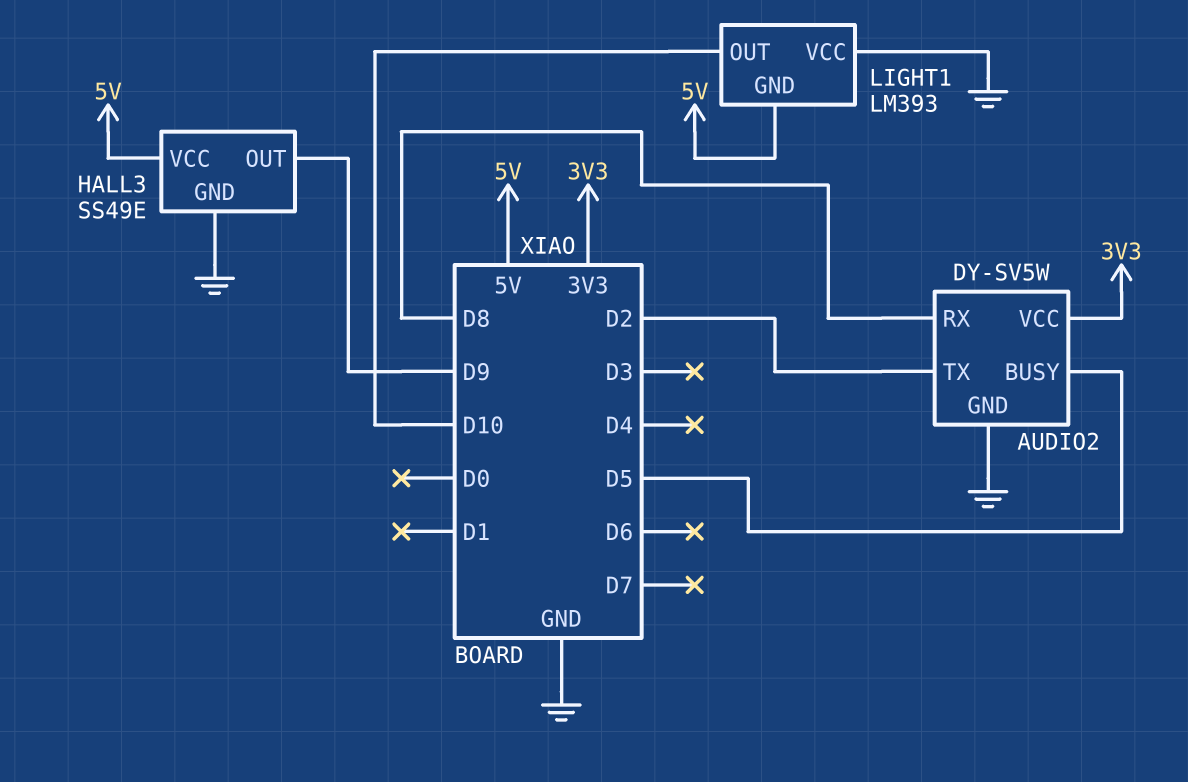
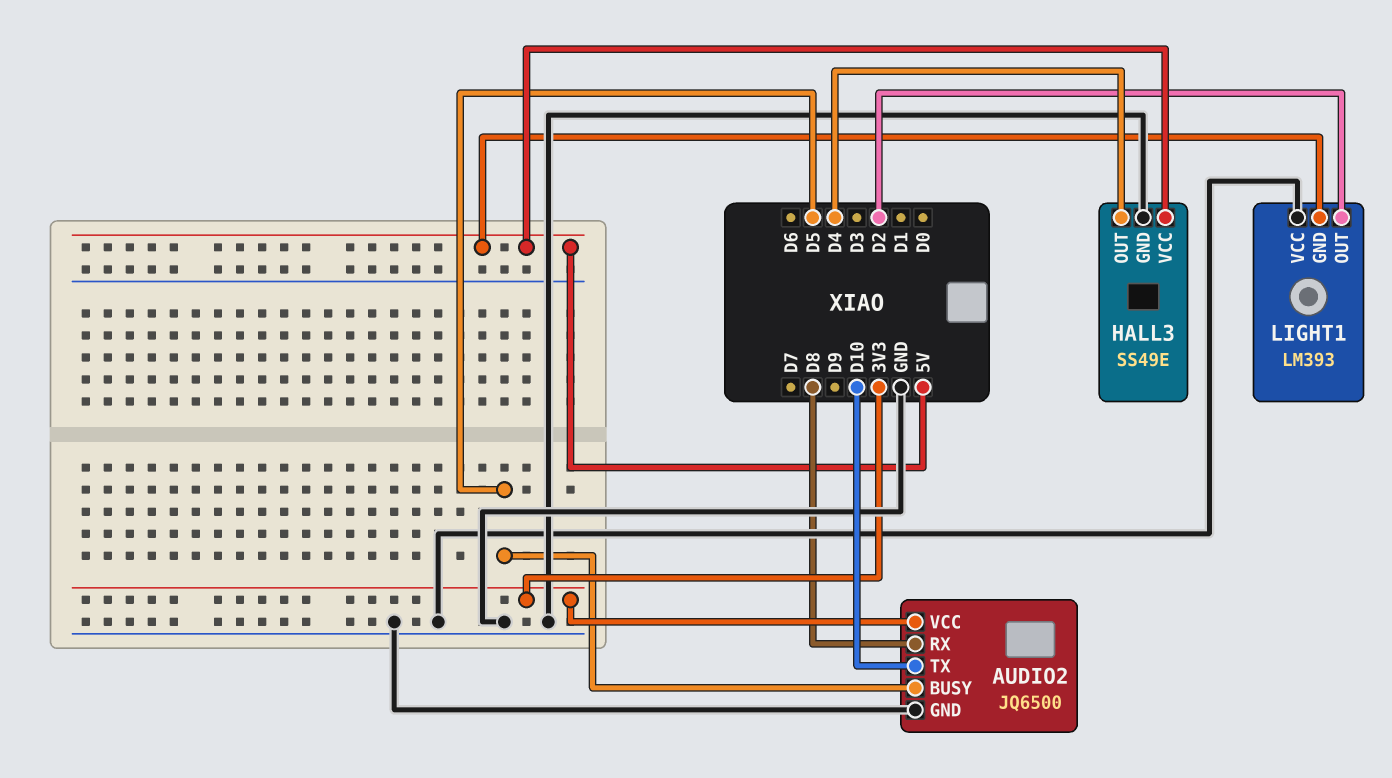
AUDIO2: DY-SV5W -> JQ6500
AUDIO2 pin TX: D2 -> D10
HALL3 pin OUT: D9 -> D4
LIGHT1 pin OUT: D10 -> D2

